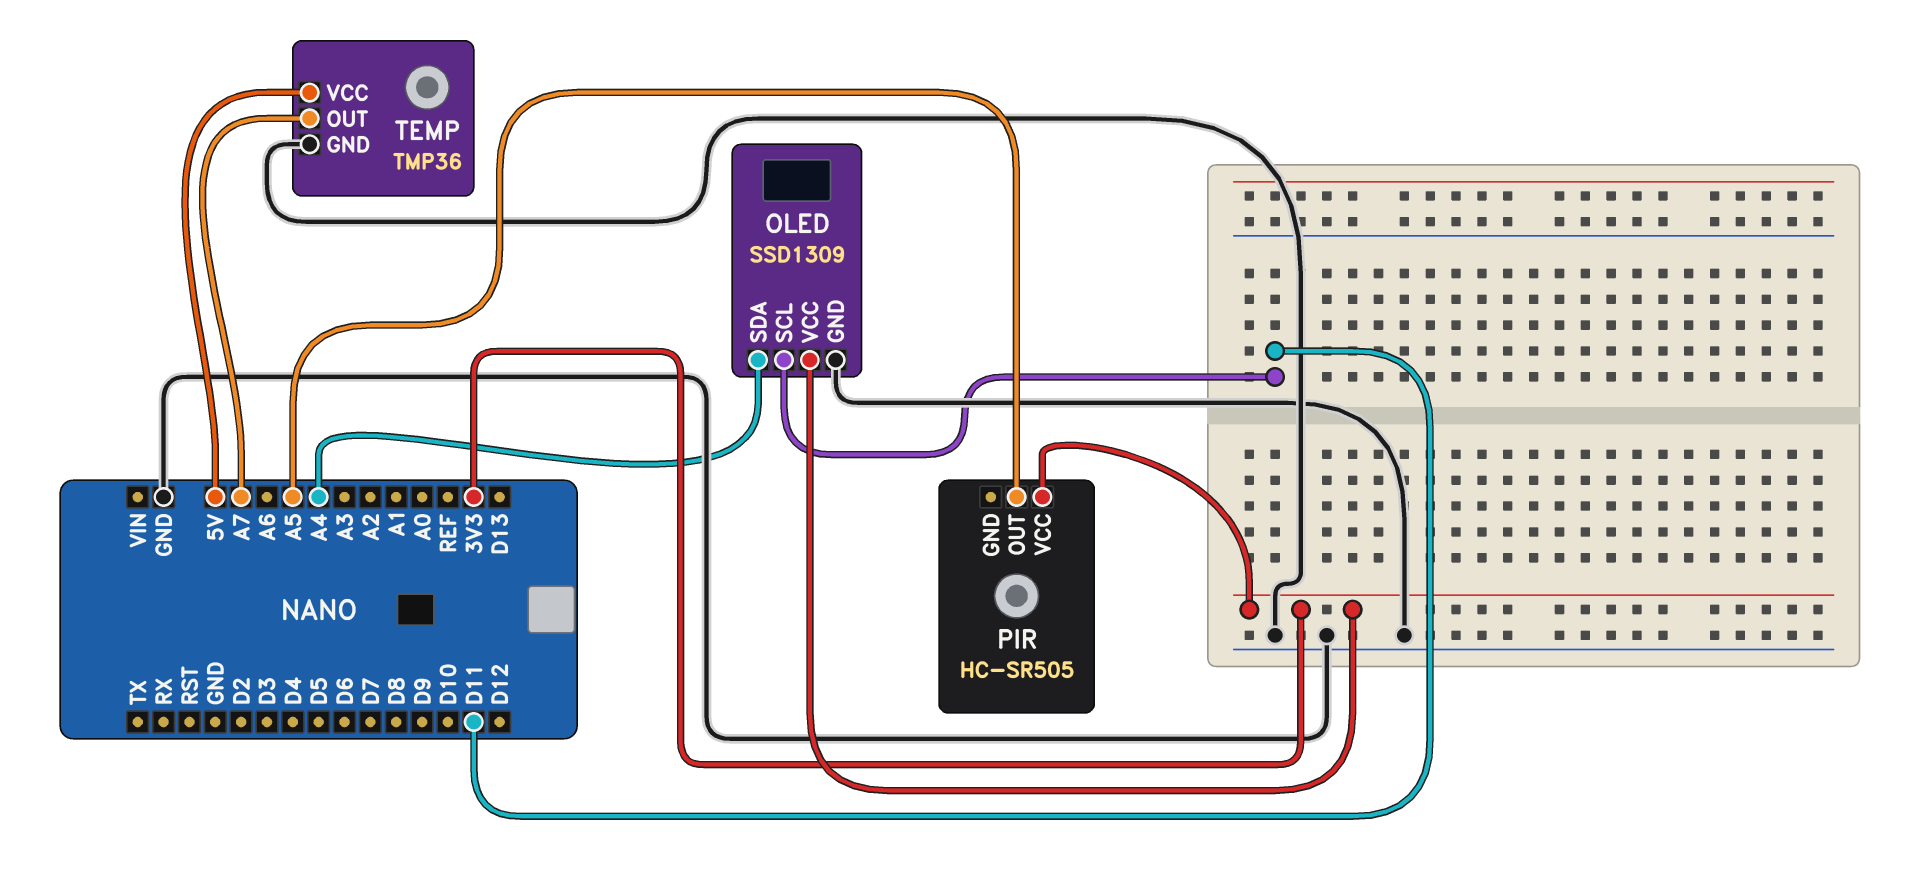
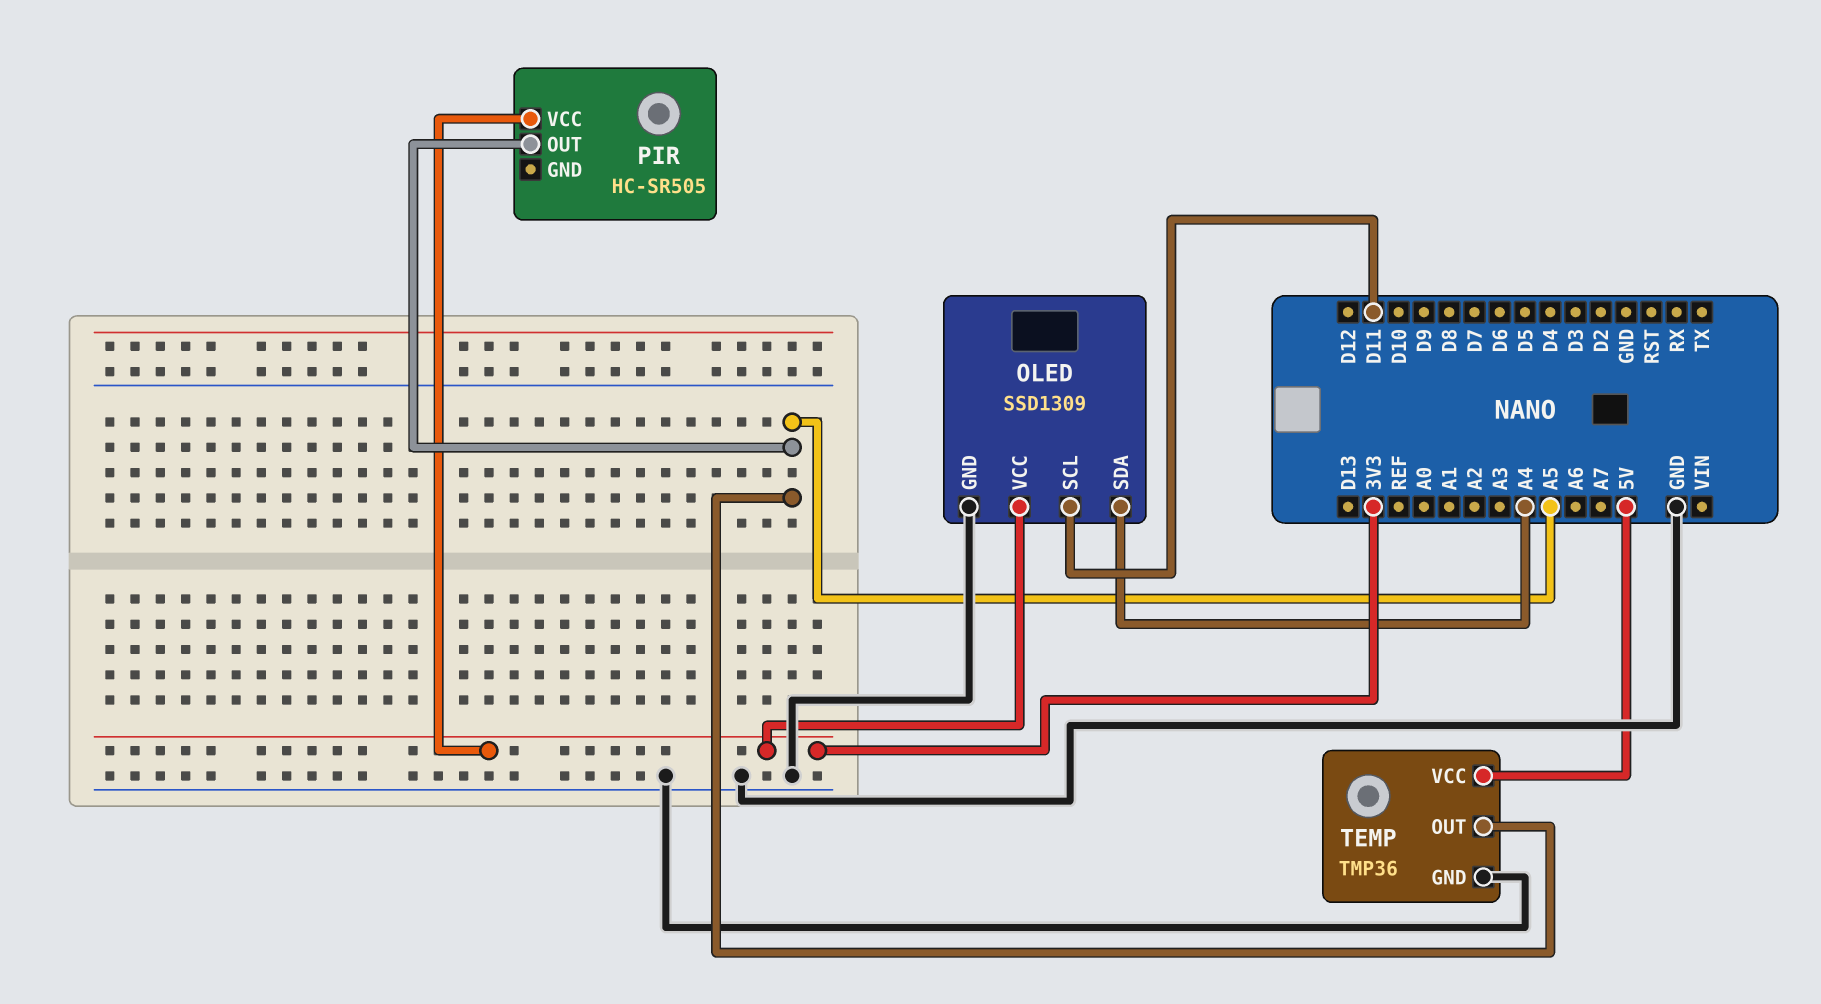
TEMP pin OUT: A7 -> A5

